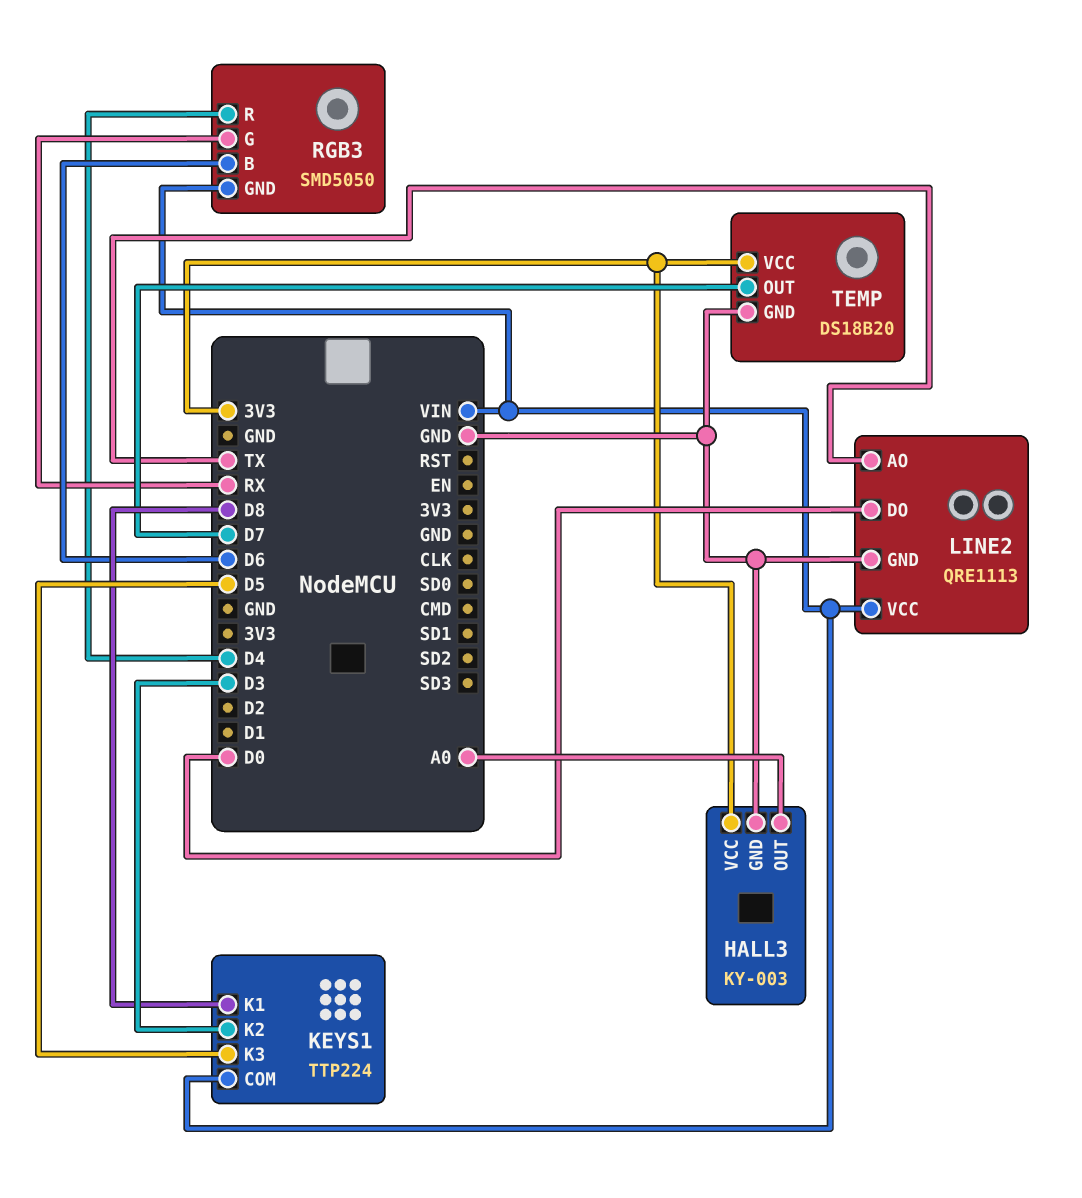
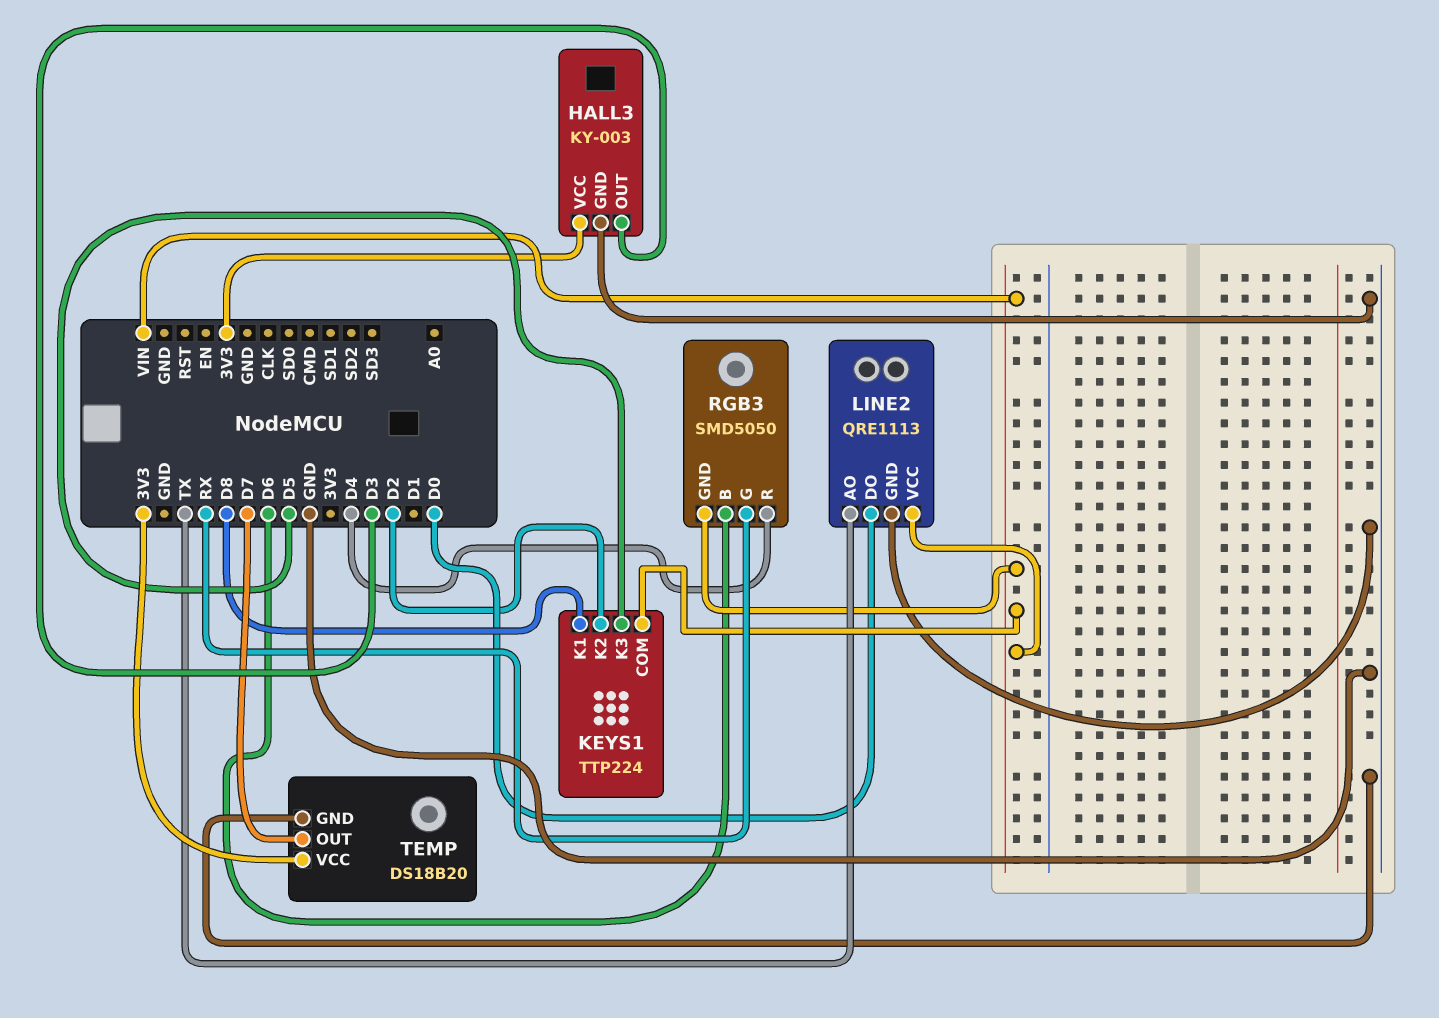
HALL3 pin OUT: A0 -> D3
KEYS1 pin K2: D3 -> D2

